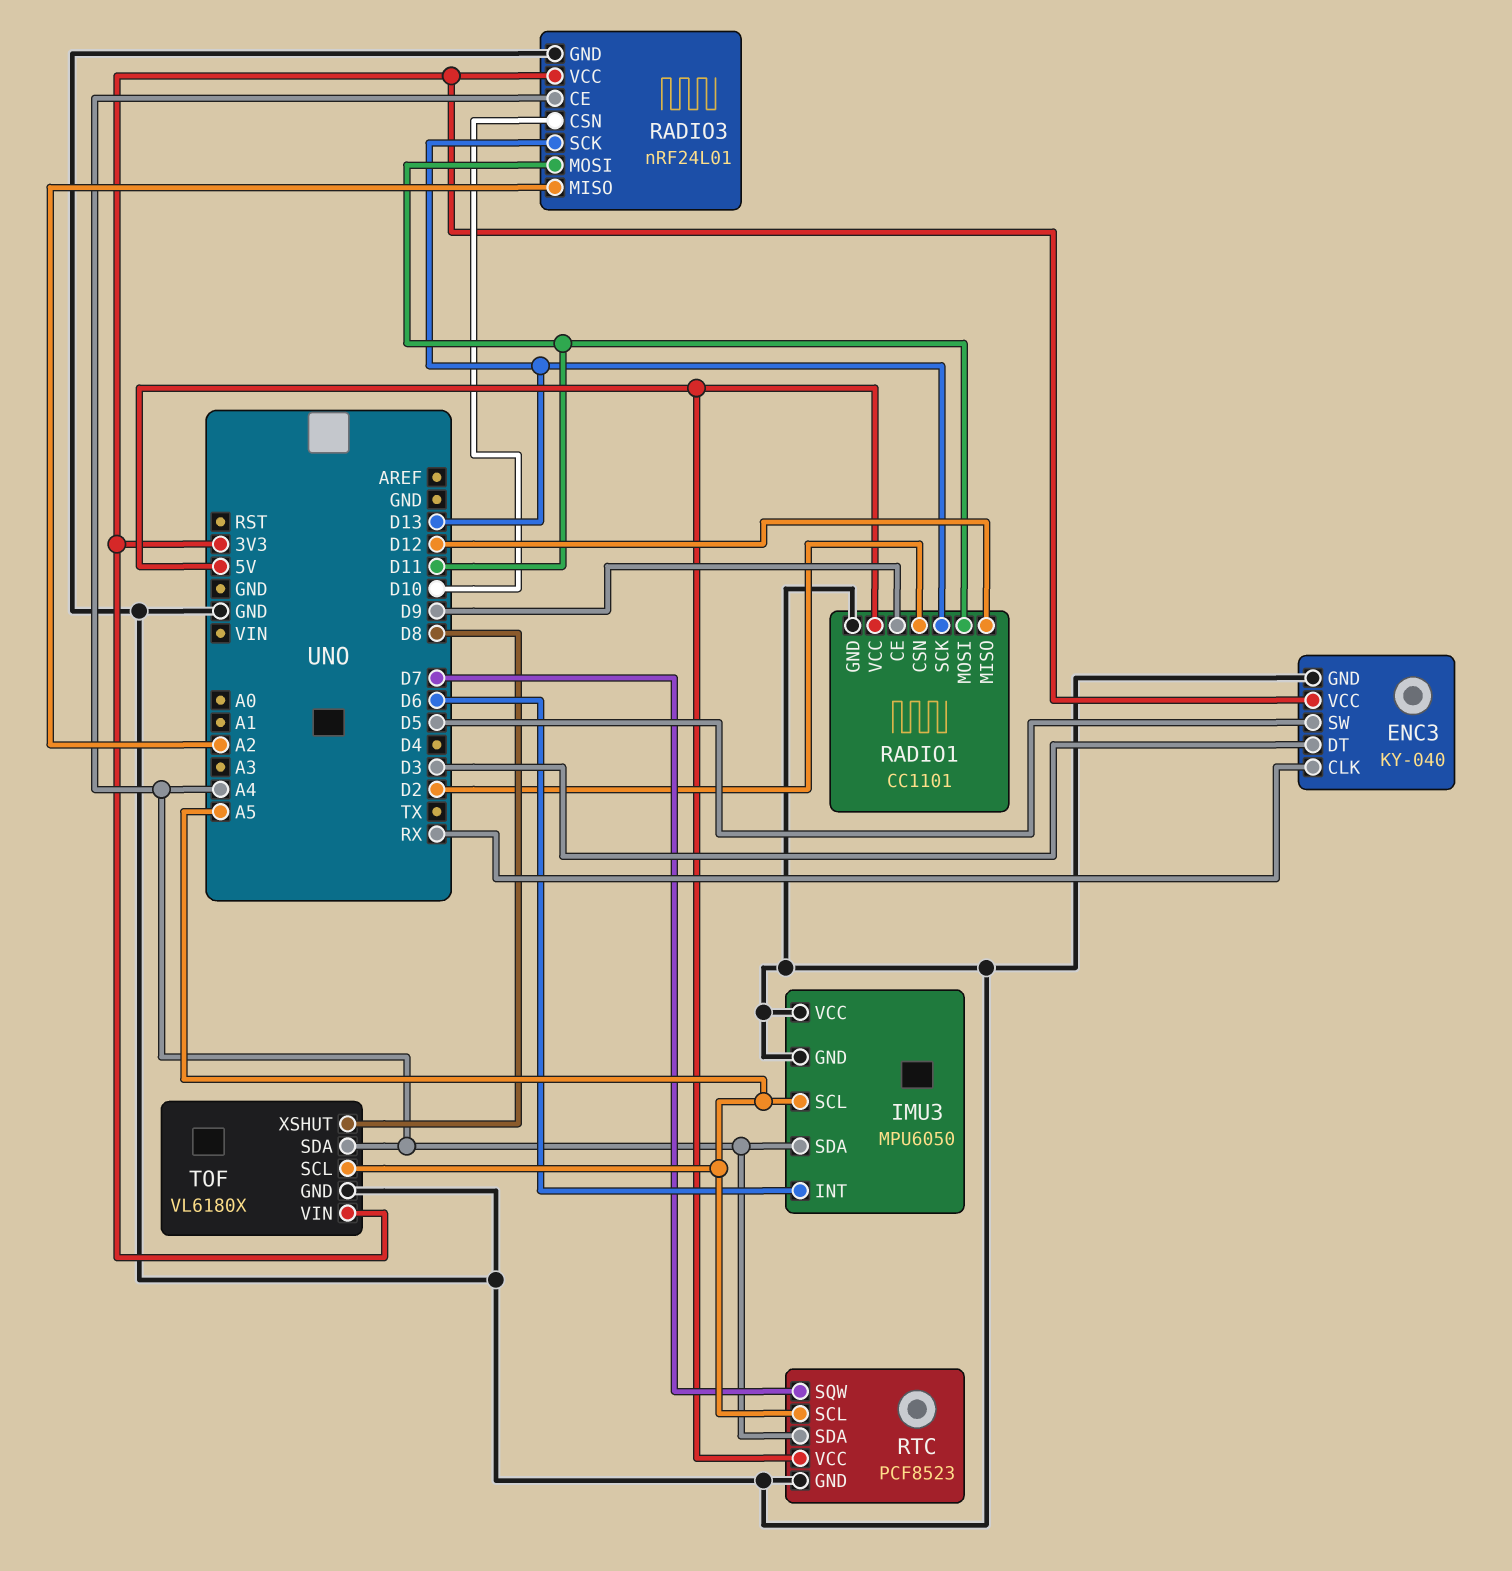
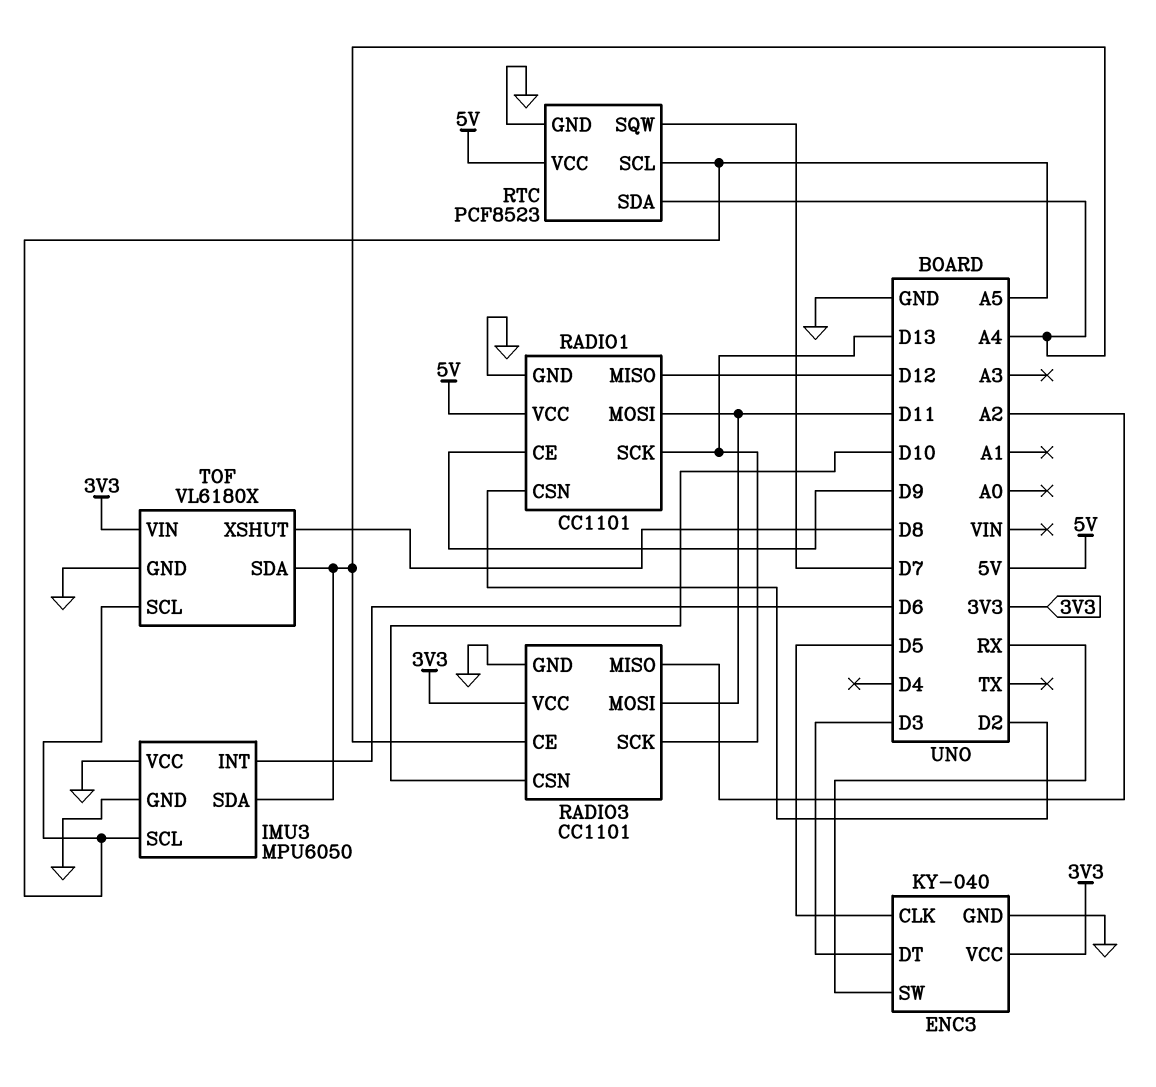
ENC3 pin CLK: RX -> D5
ENC3 pin SW: D5 -> RX
RADIO3: nRF24L01 -> CC1101

